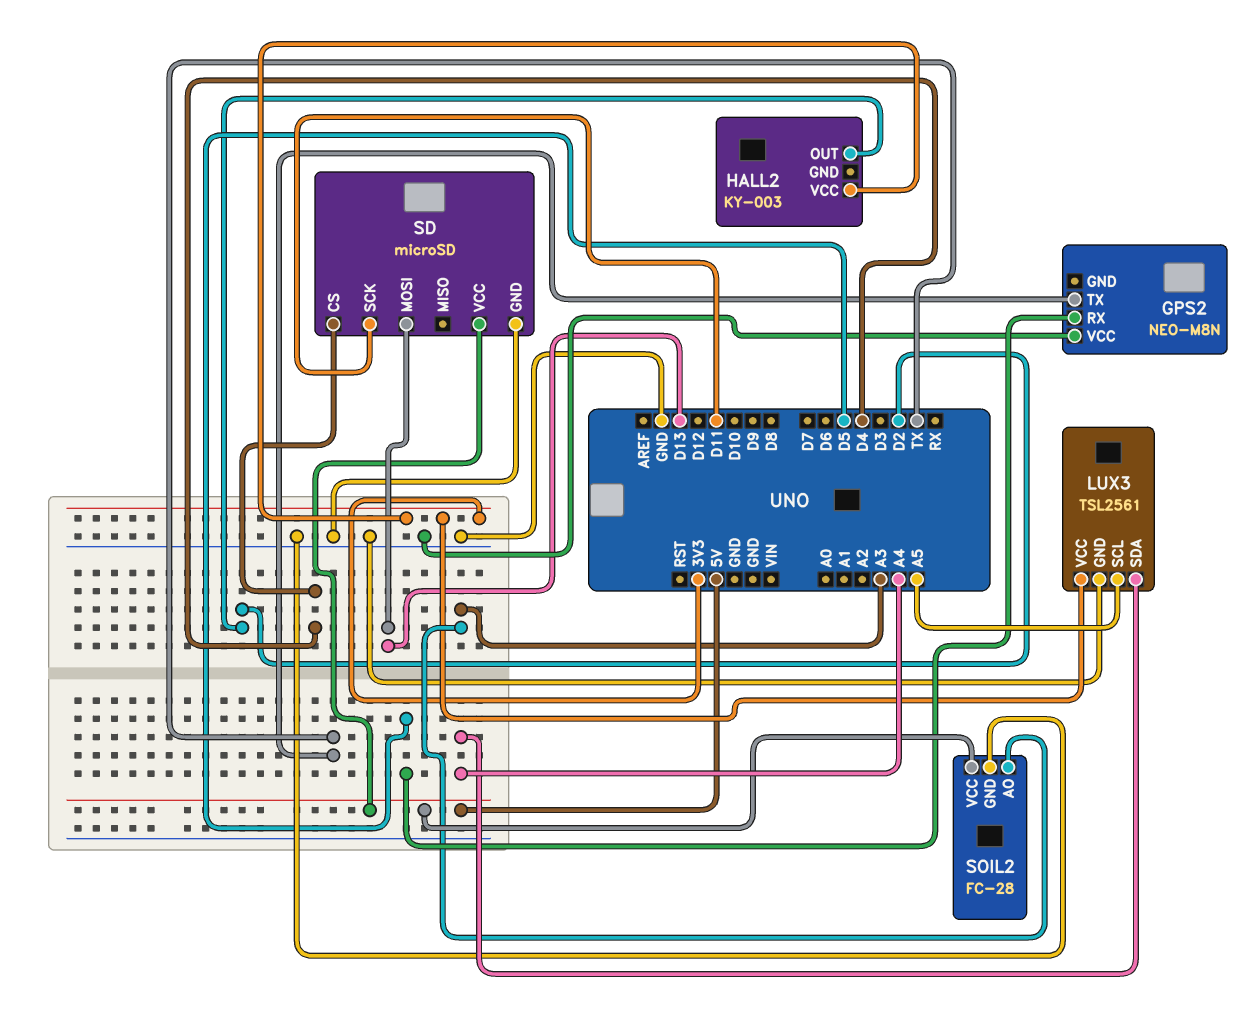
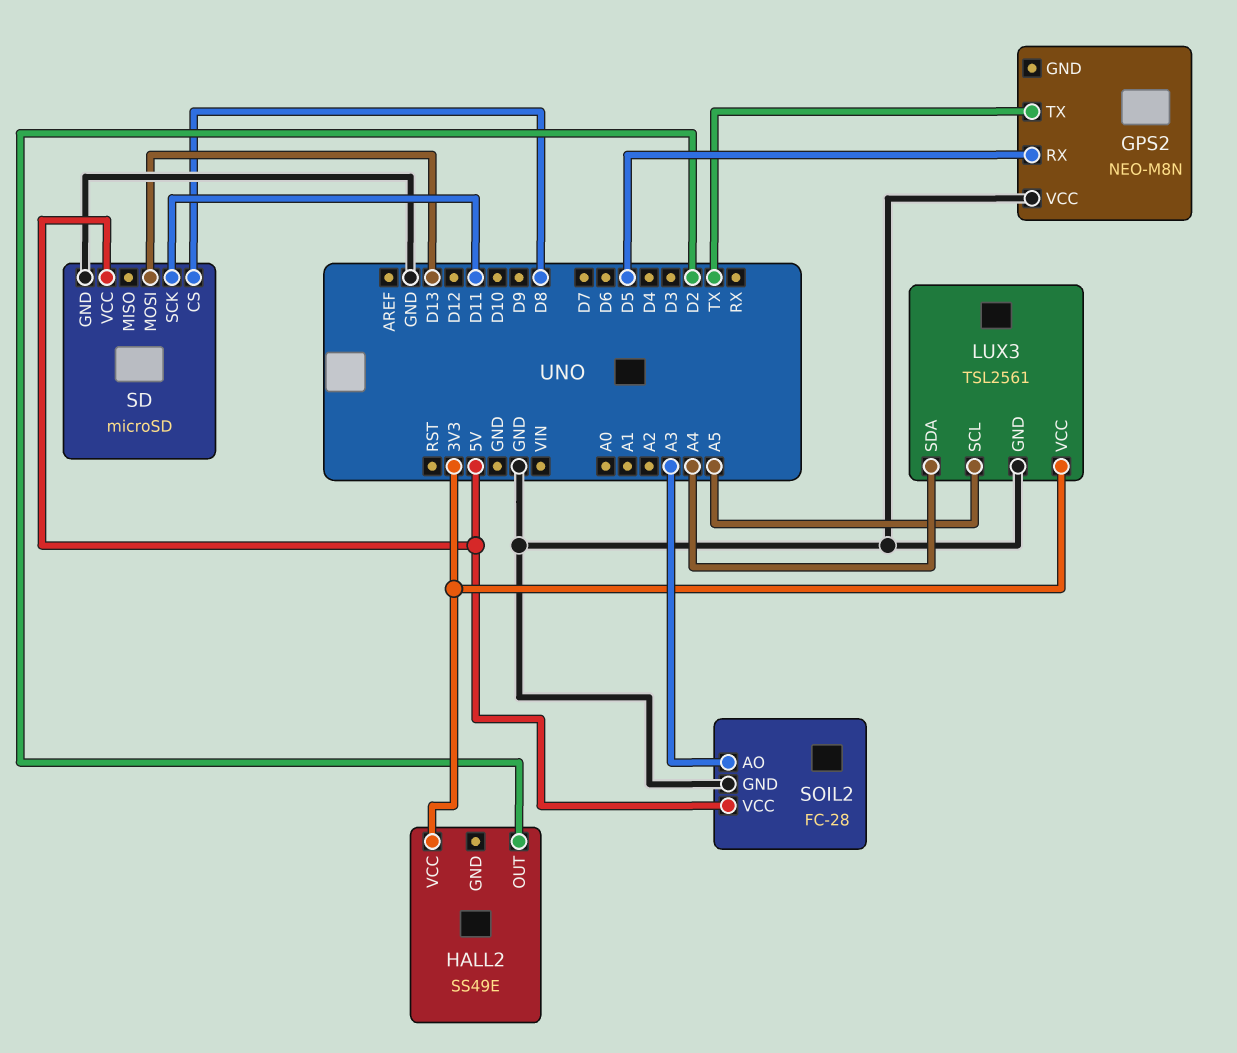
HALL2: KY-003 -> SS49E
SD pin CS: D4 -> D8

